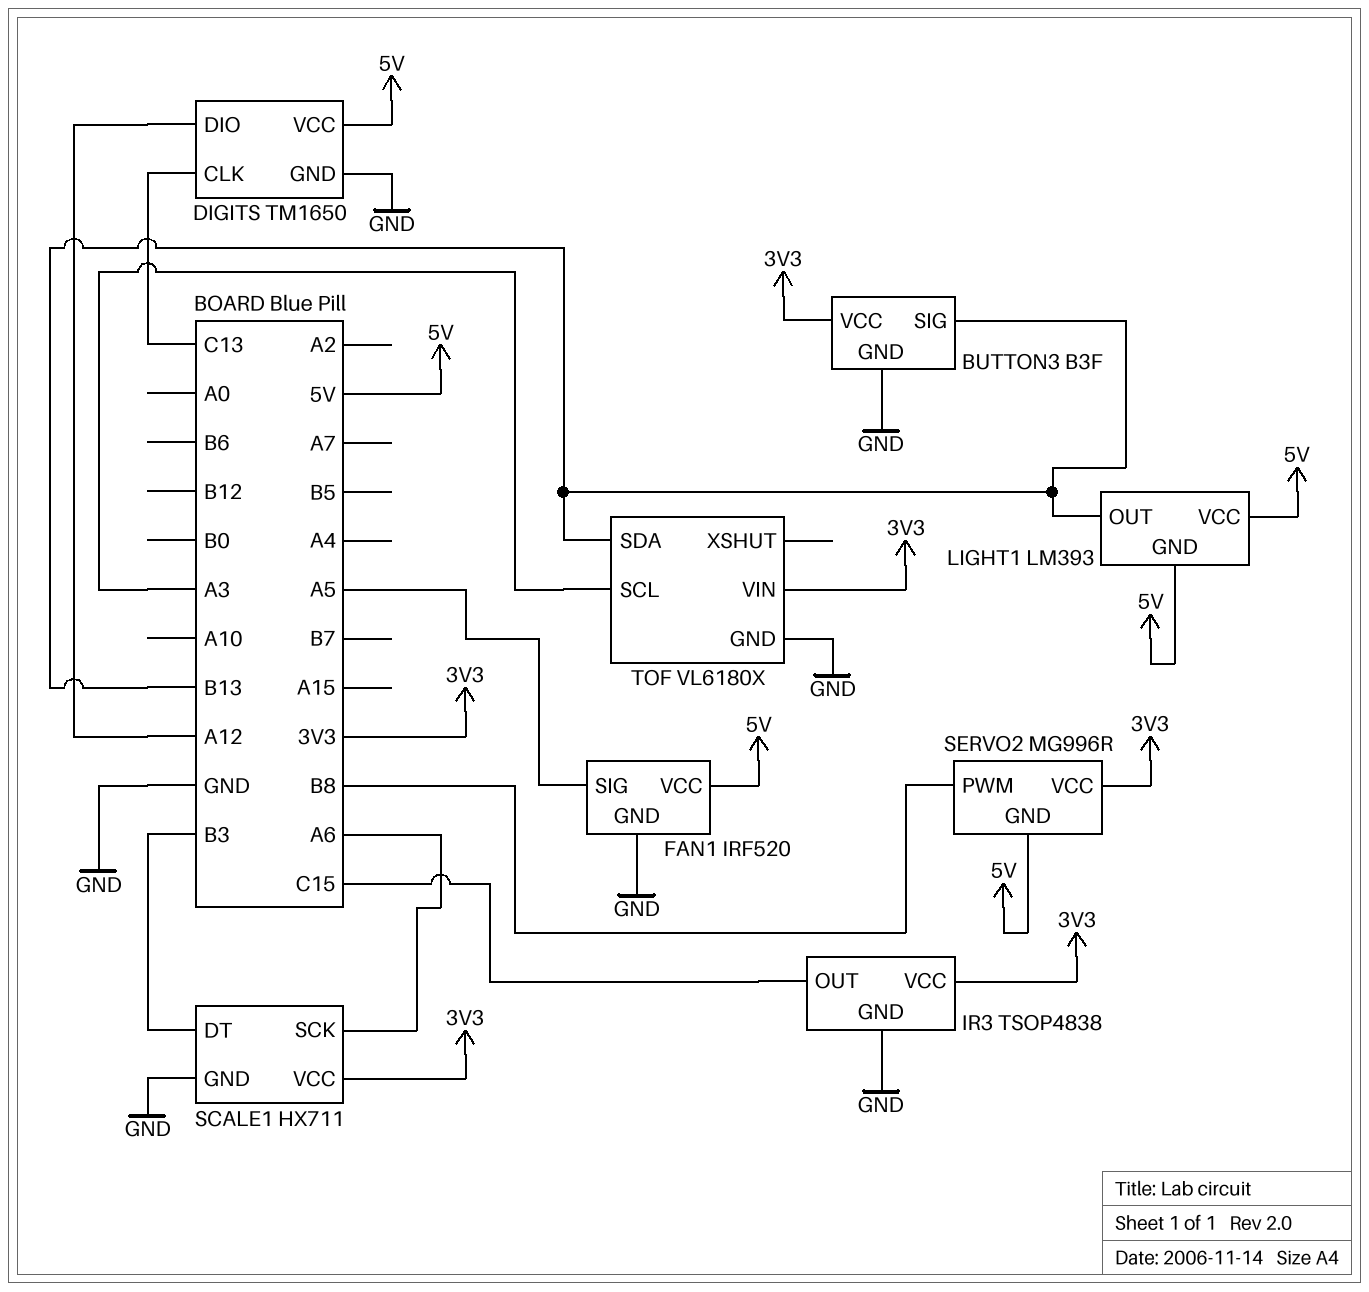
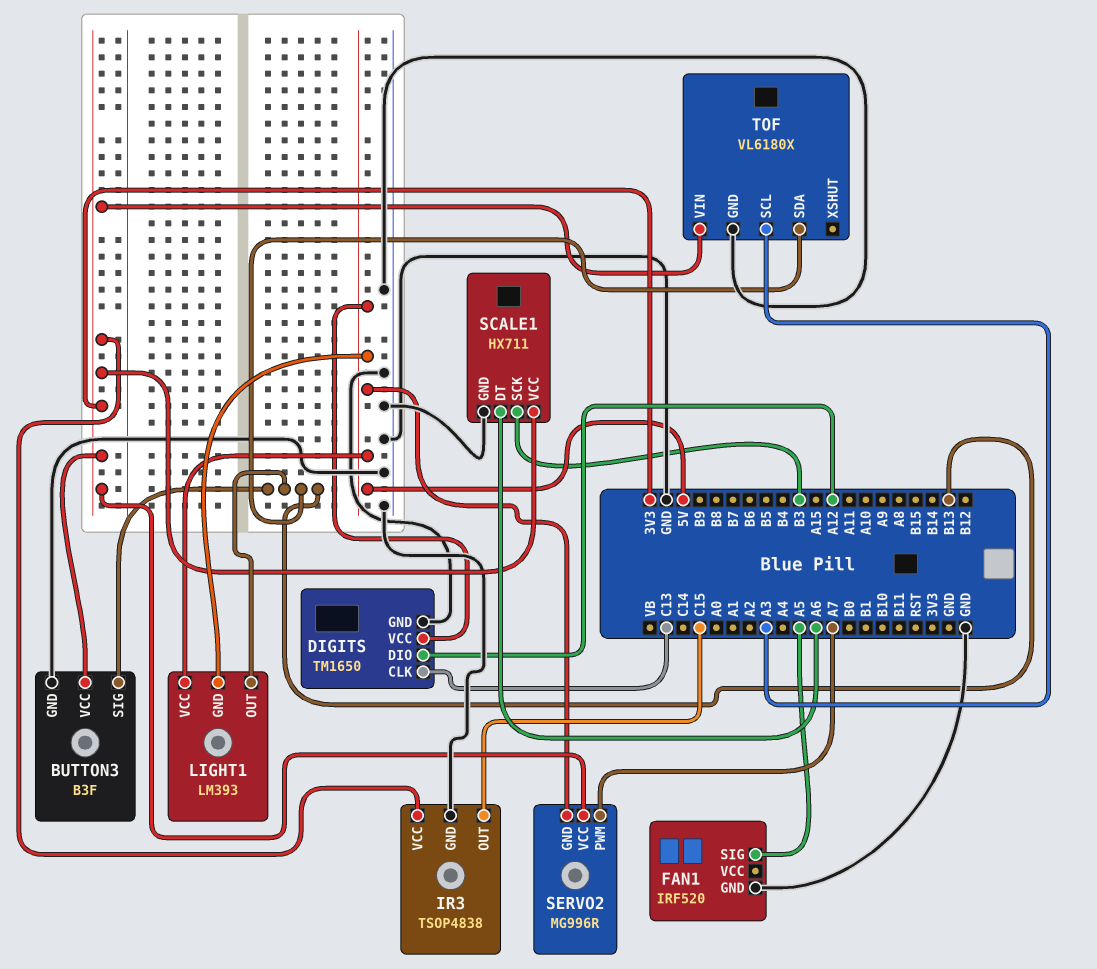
FAN1 pin VCC: 5V -> none
SCALE1 pin DT: B3 -> A6
SCALE1 pin SCK: A6 -> B3
SERVO2 pin PWM: B8 -> A7

